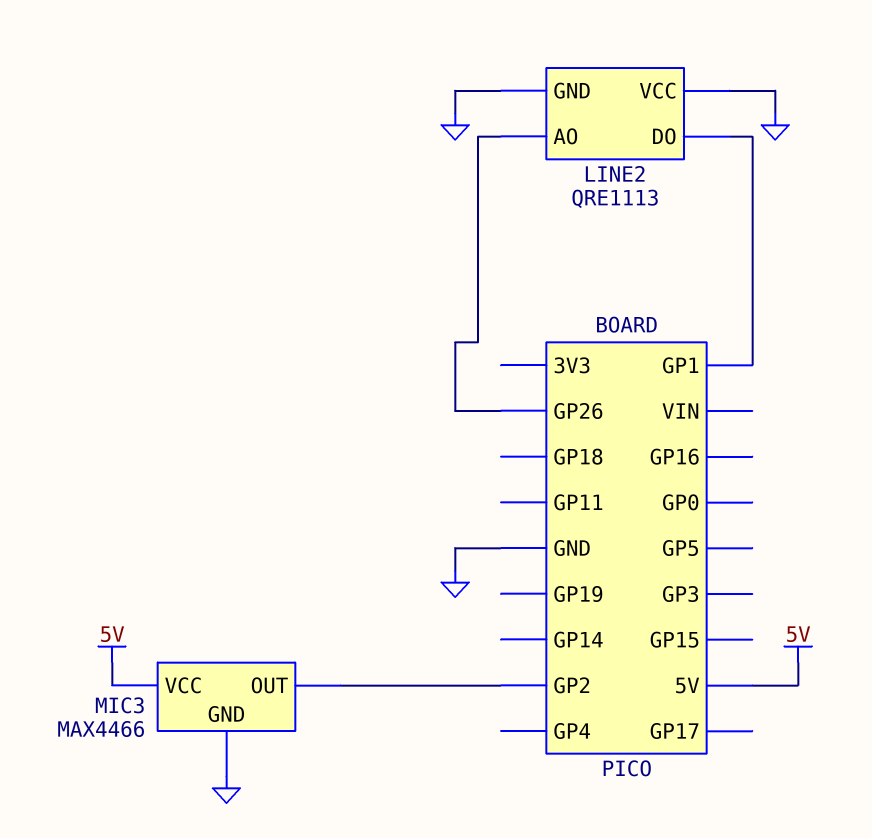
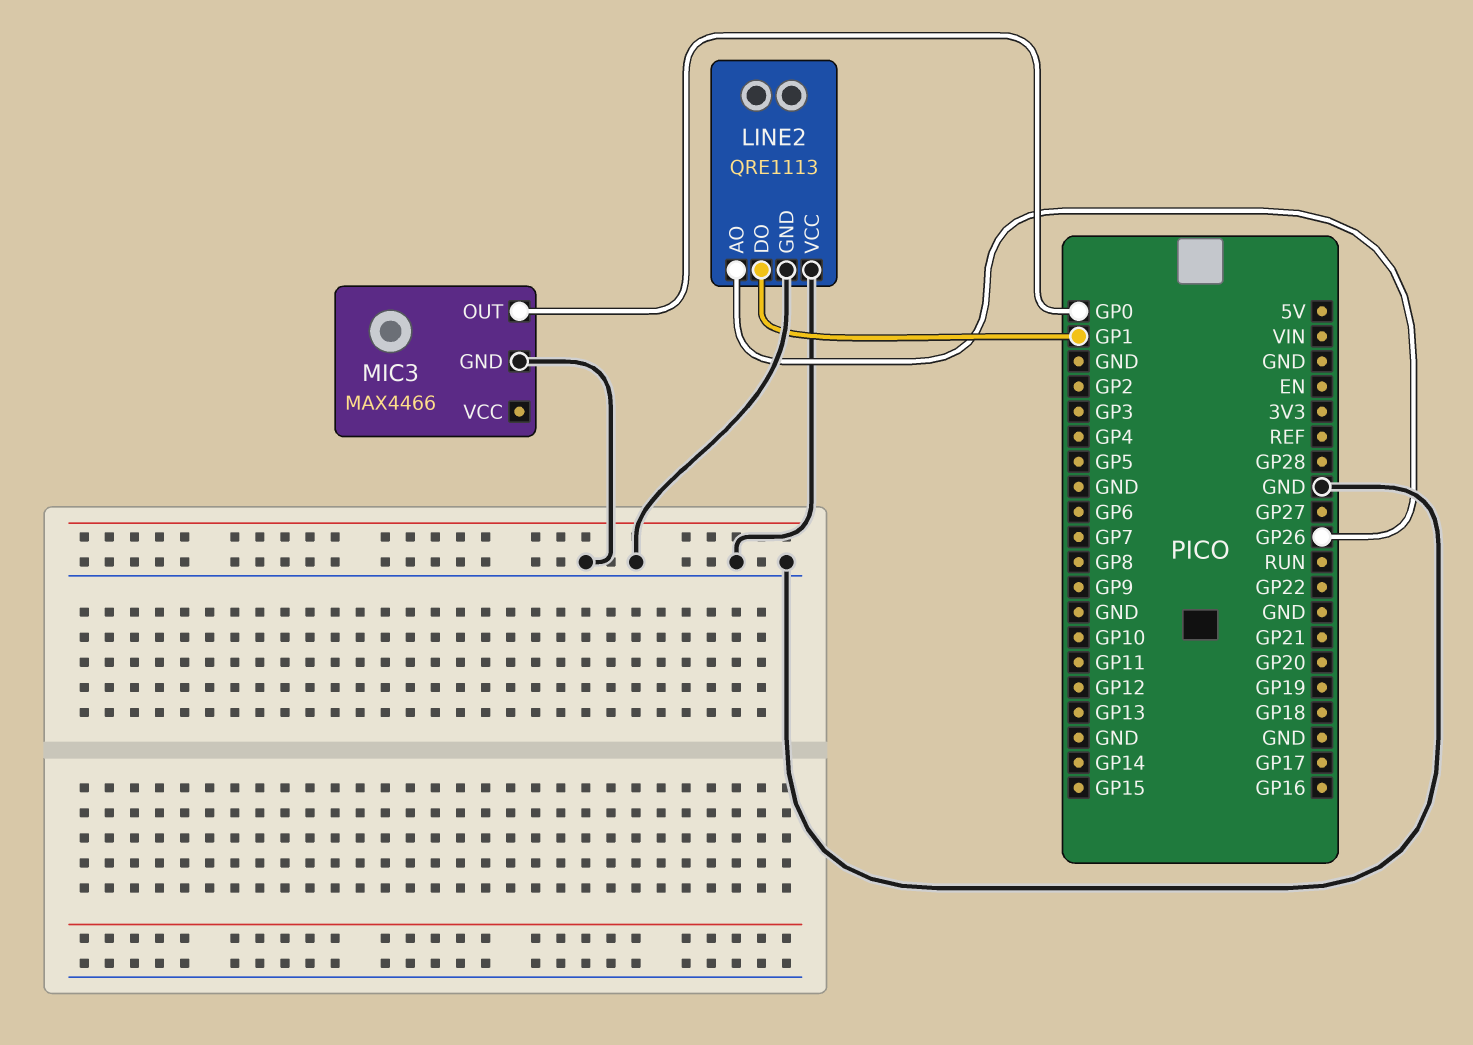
MIC3 pin OUT: GP2 -> GP0
MIC3 pin VCC: 5V -> none

